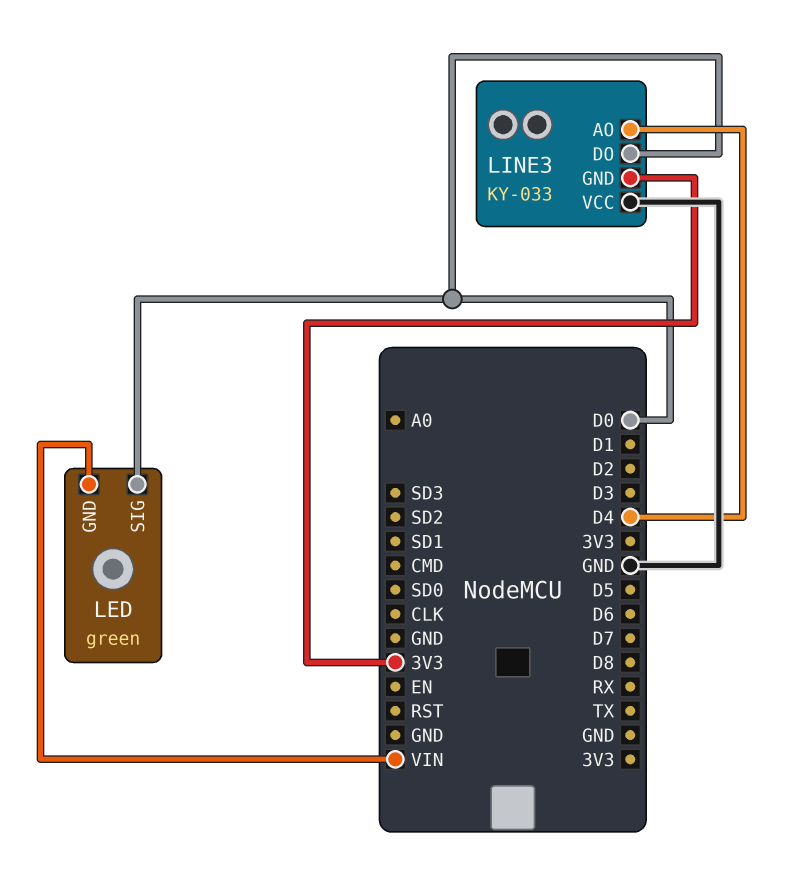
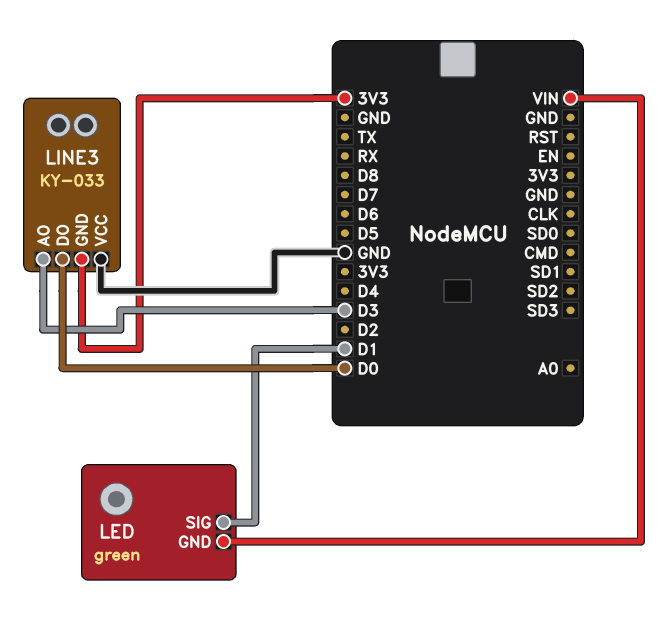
LED pin SIG: D0 -> D1
LINE3 pin AO: D4 -> D3

